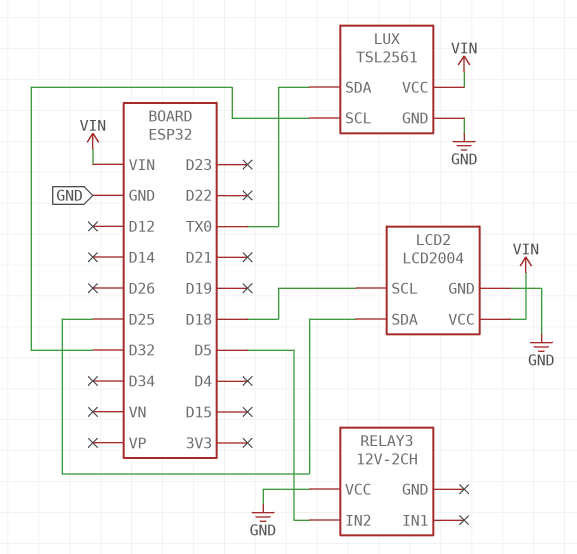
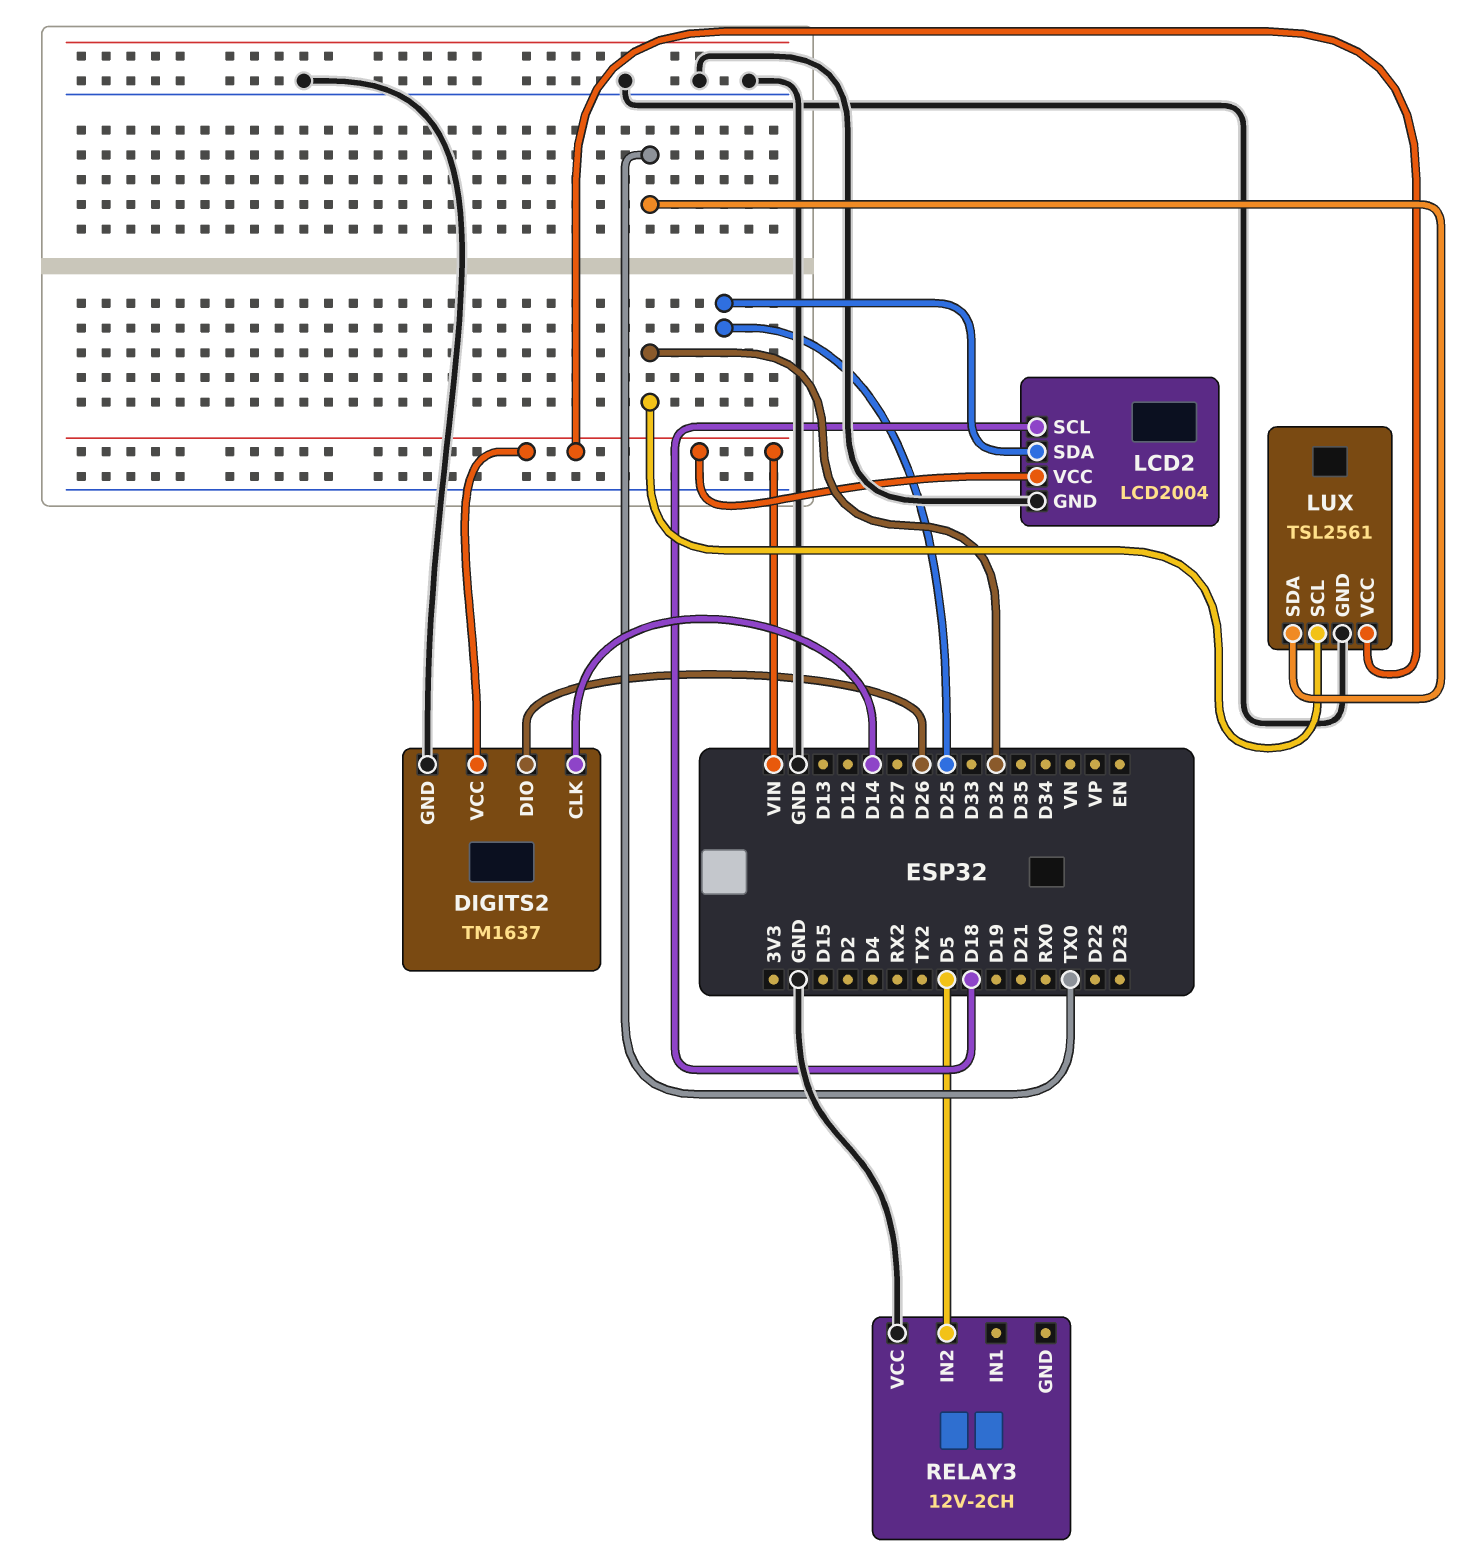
DIGITS2: none -> TM1637
DIGITS2 pin CLK: none -> D14
DIGITS2 pin DIO: none -> D26
DIGITS2 pin GND: none -> GND
DIGITS2 pin VCC: none -> VIN

